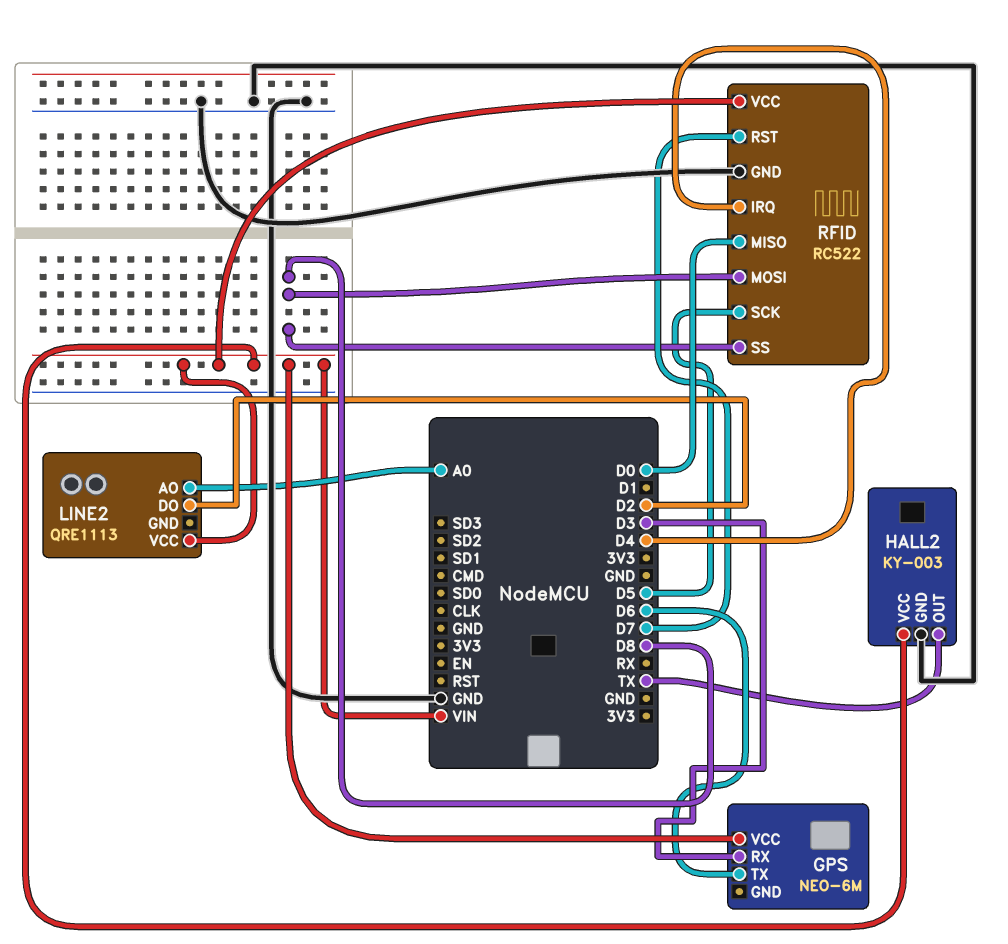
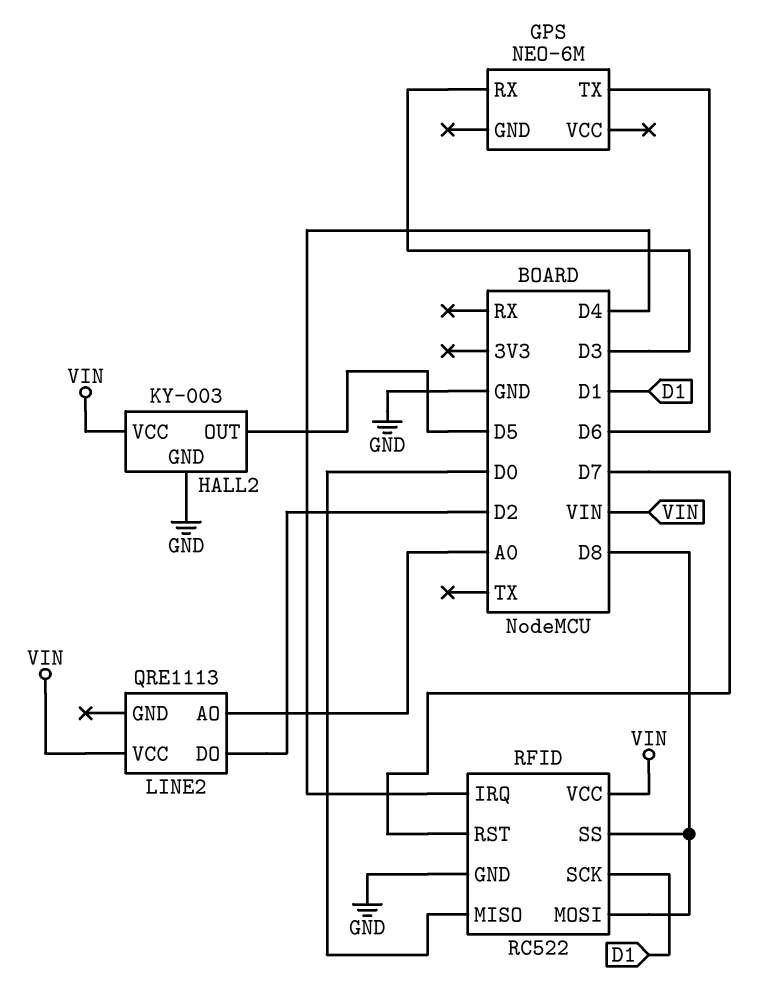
GPS pin VCC: VIN -> none
HALL2 pin OUT: TX -> D5
RFID pin SCK: D5 -> D1

